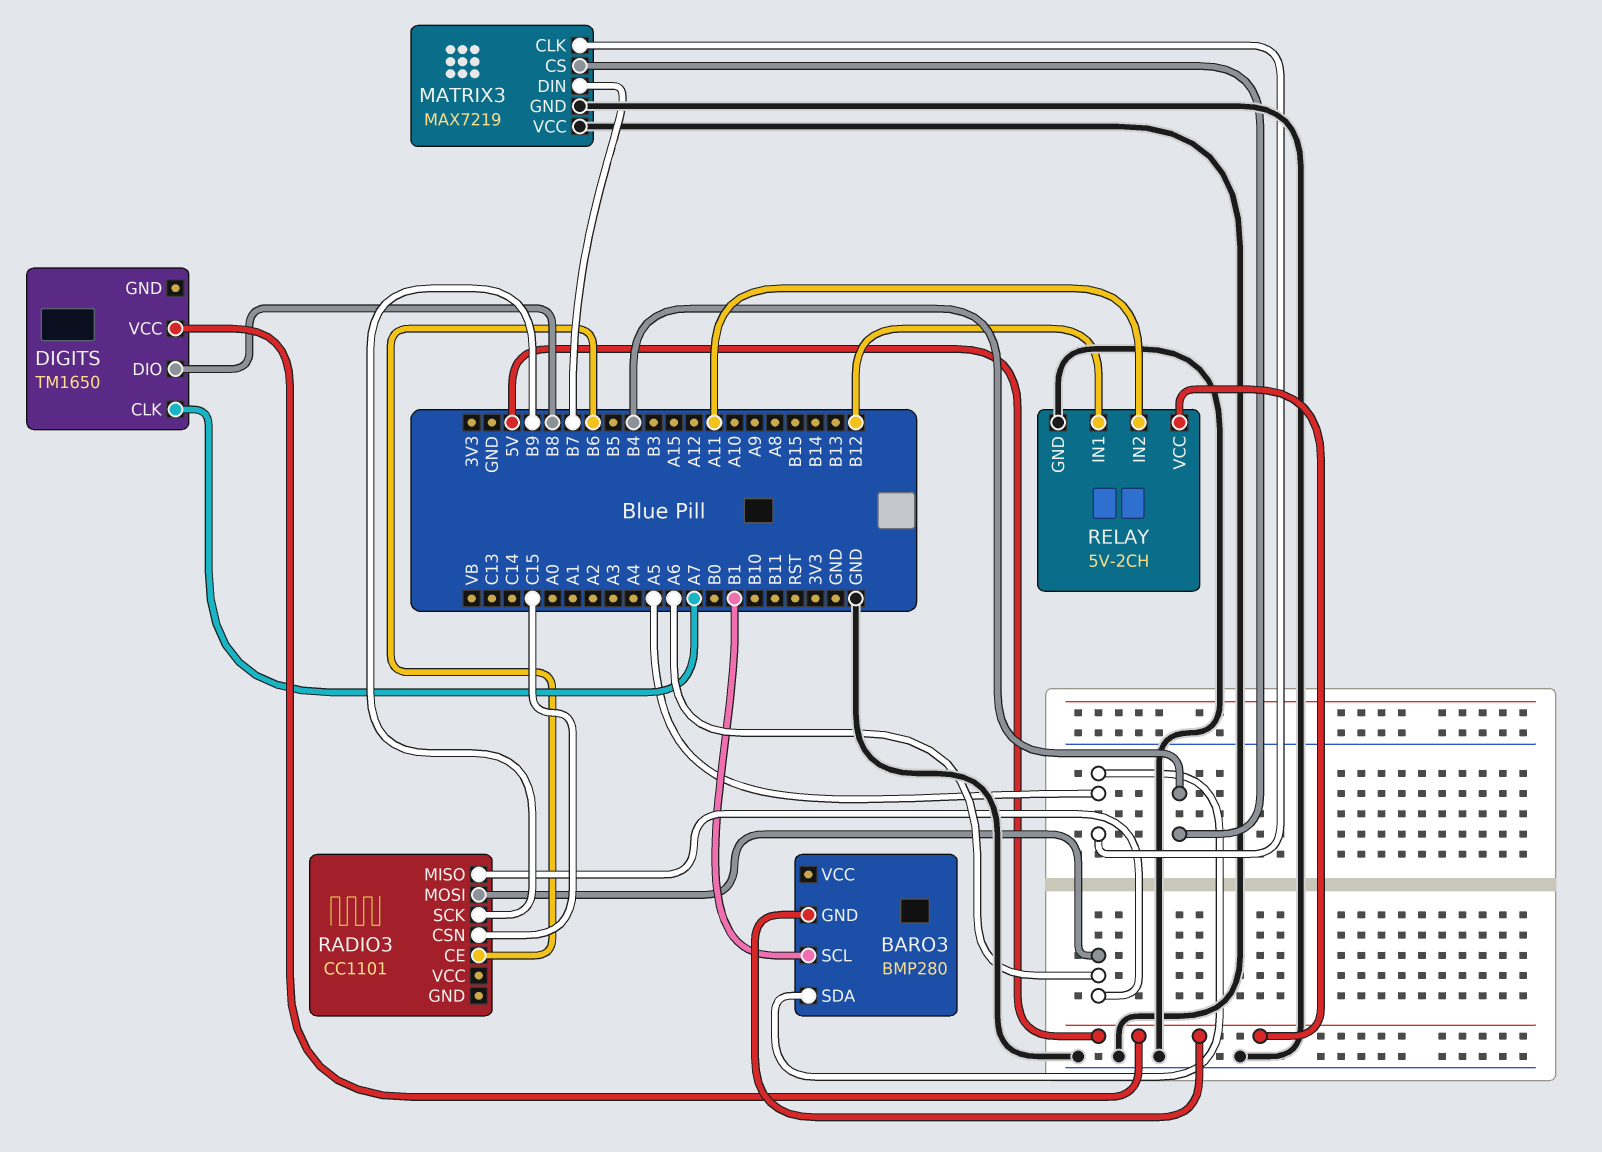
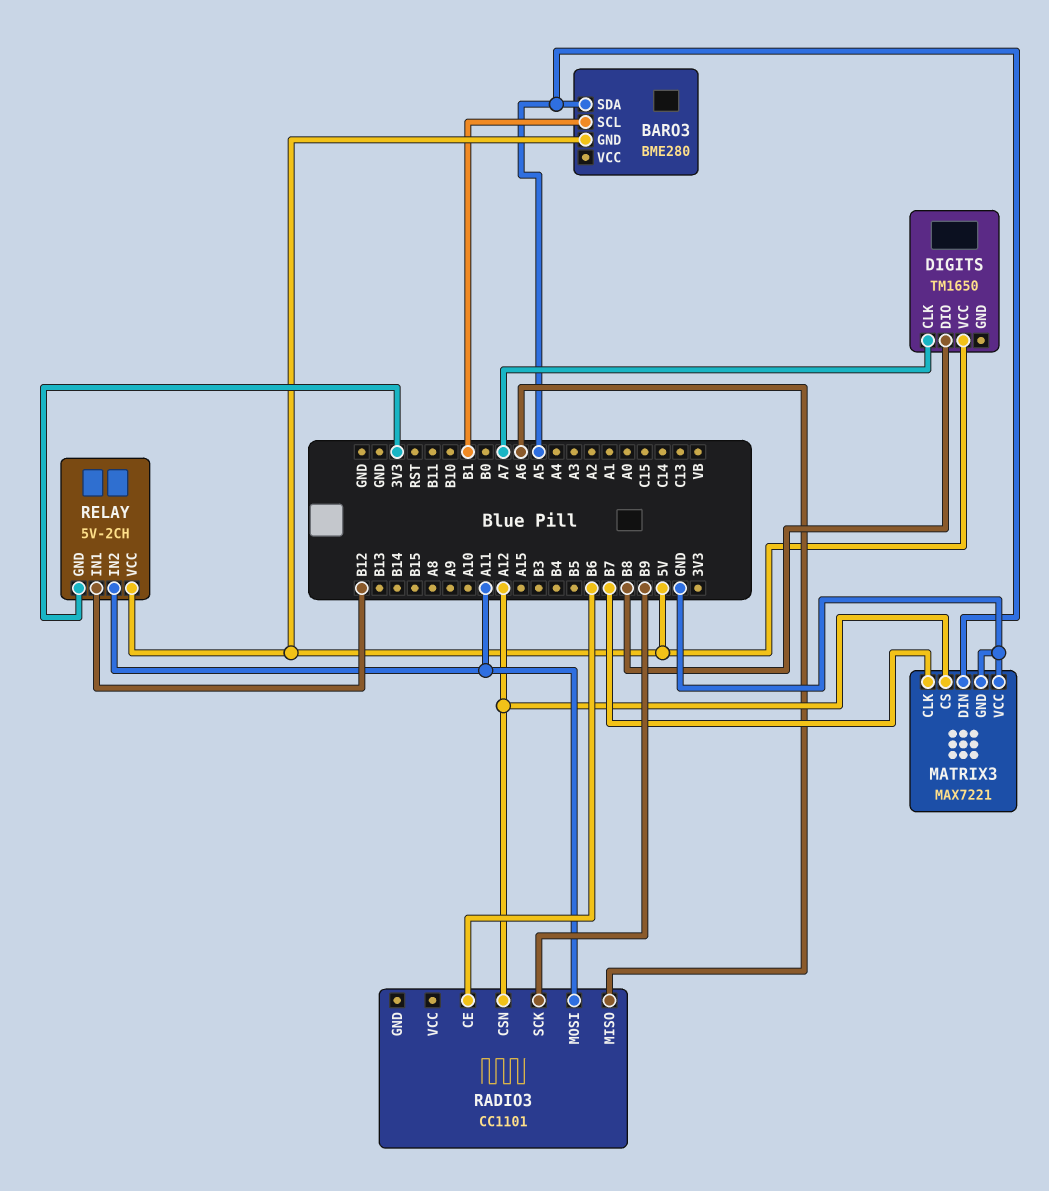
BARO3: BMP280 -> BME280
MATRIX3: MAX7219 -> MAX7221
MATRIX3 pin CLK: A5 -> B7
MATRIX3 pin CS: B4 -> A12
MATRIX3 pin DIN: B7 -> A5
RADIO3 pin CSN: C15 -> A12
RADIO3 pin MOSI: A6 -> A11
RELAY pin GND: GND -> 3V3

